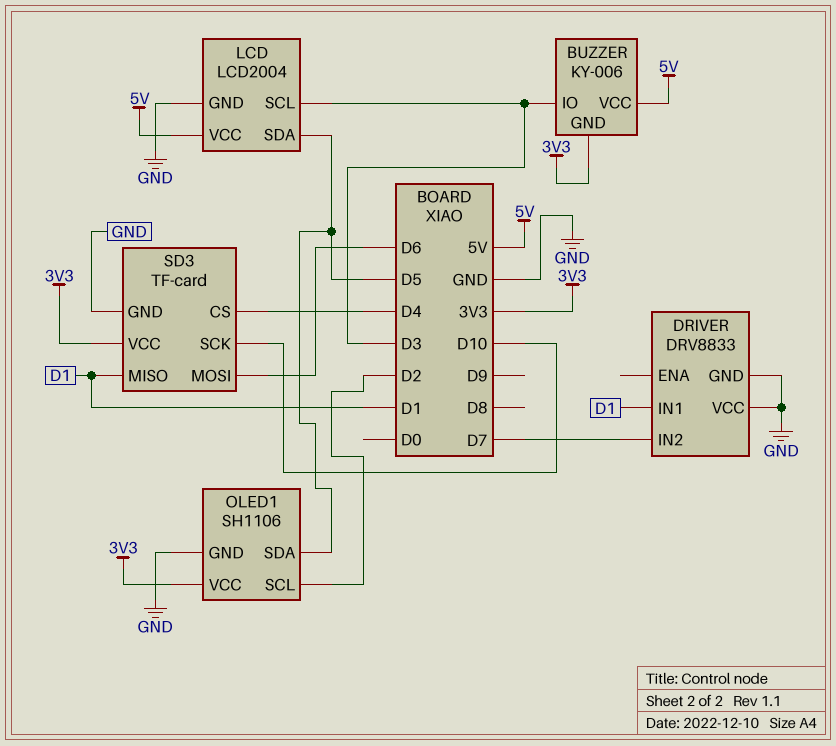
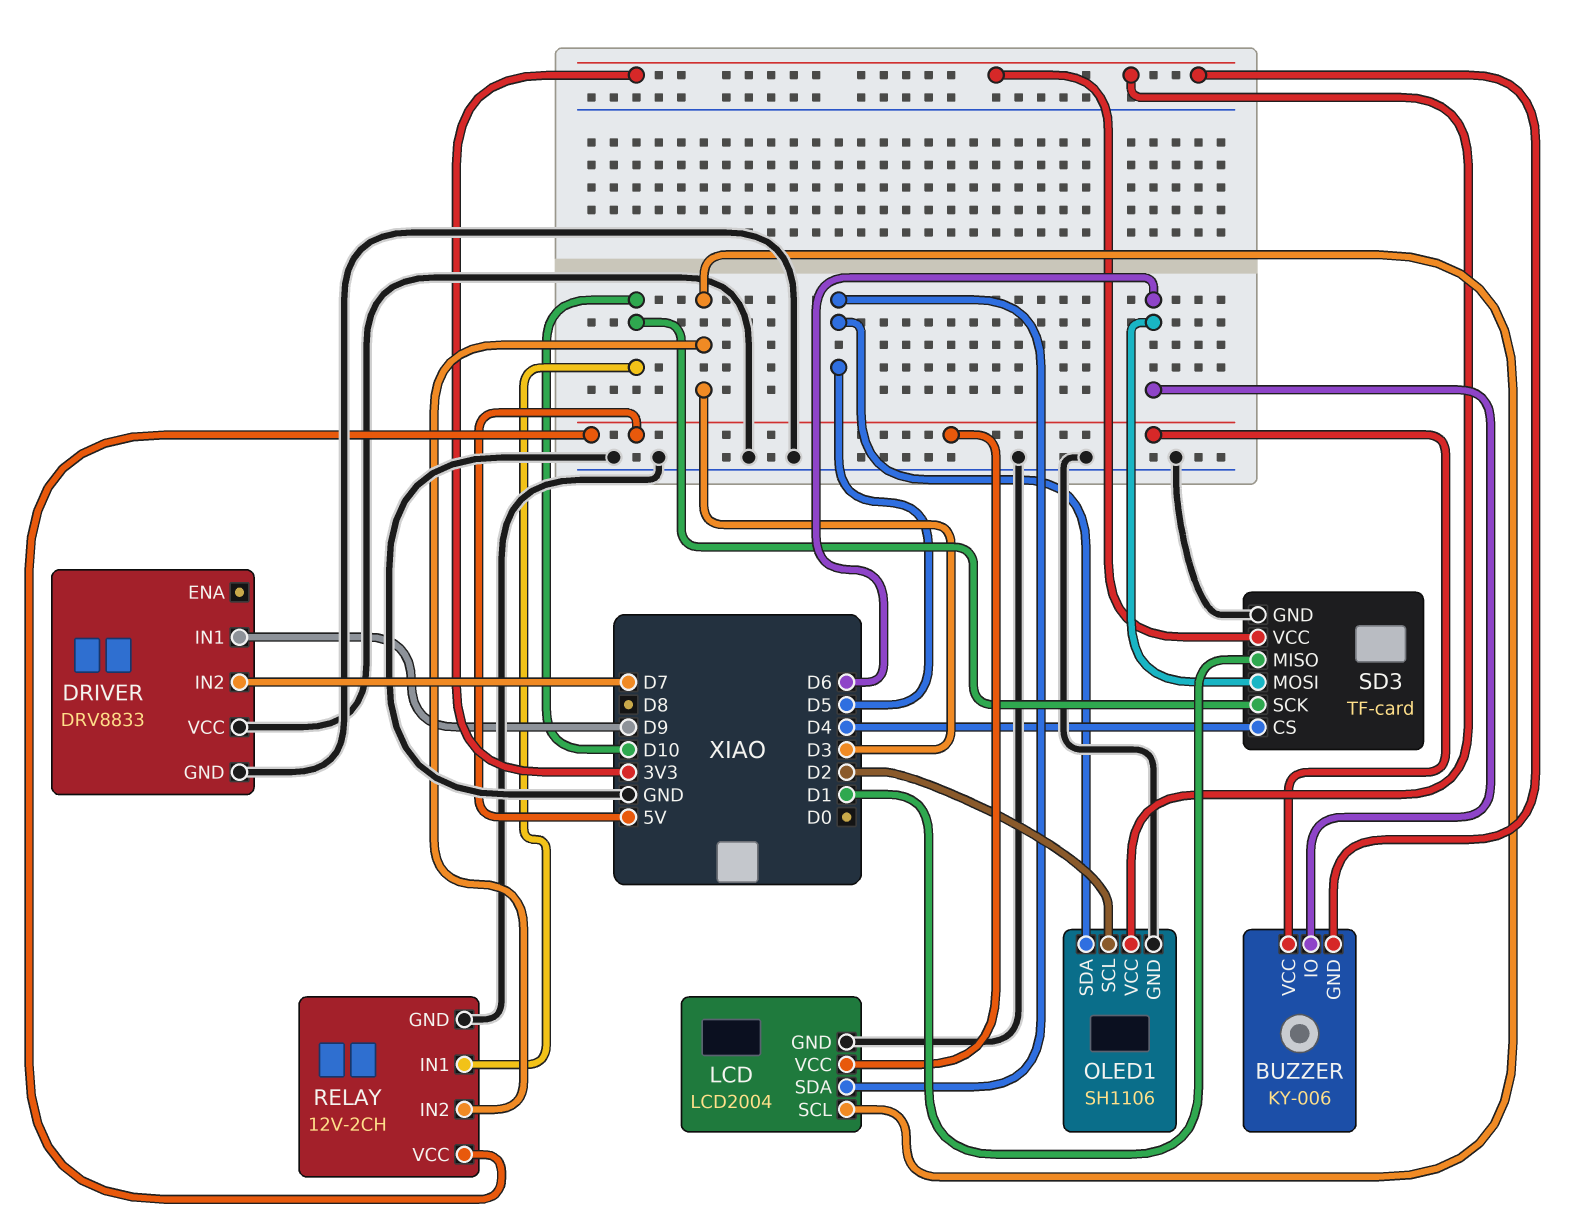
BUZZER pin IO: D3 -> D6
DRIVER pin IN1: D1 -> D9
RELAY: none -> 12V-2CH
RELAY pin GND: none -> GND
RELAY pin IN1: none -> D10
RELAY pin IN2: none -> D3
RELAY pin VCC: none -> 5V

